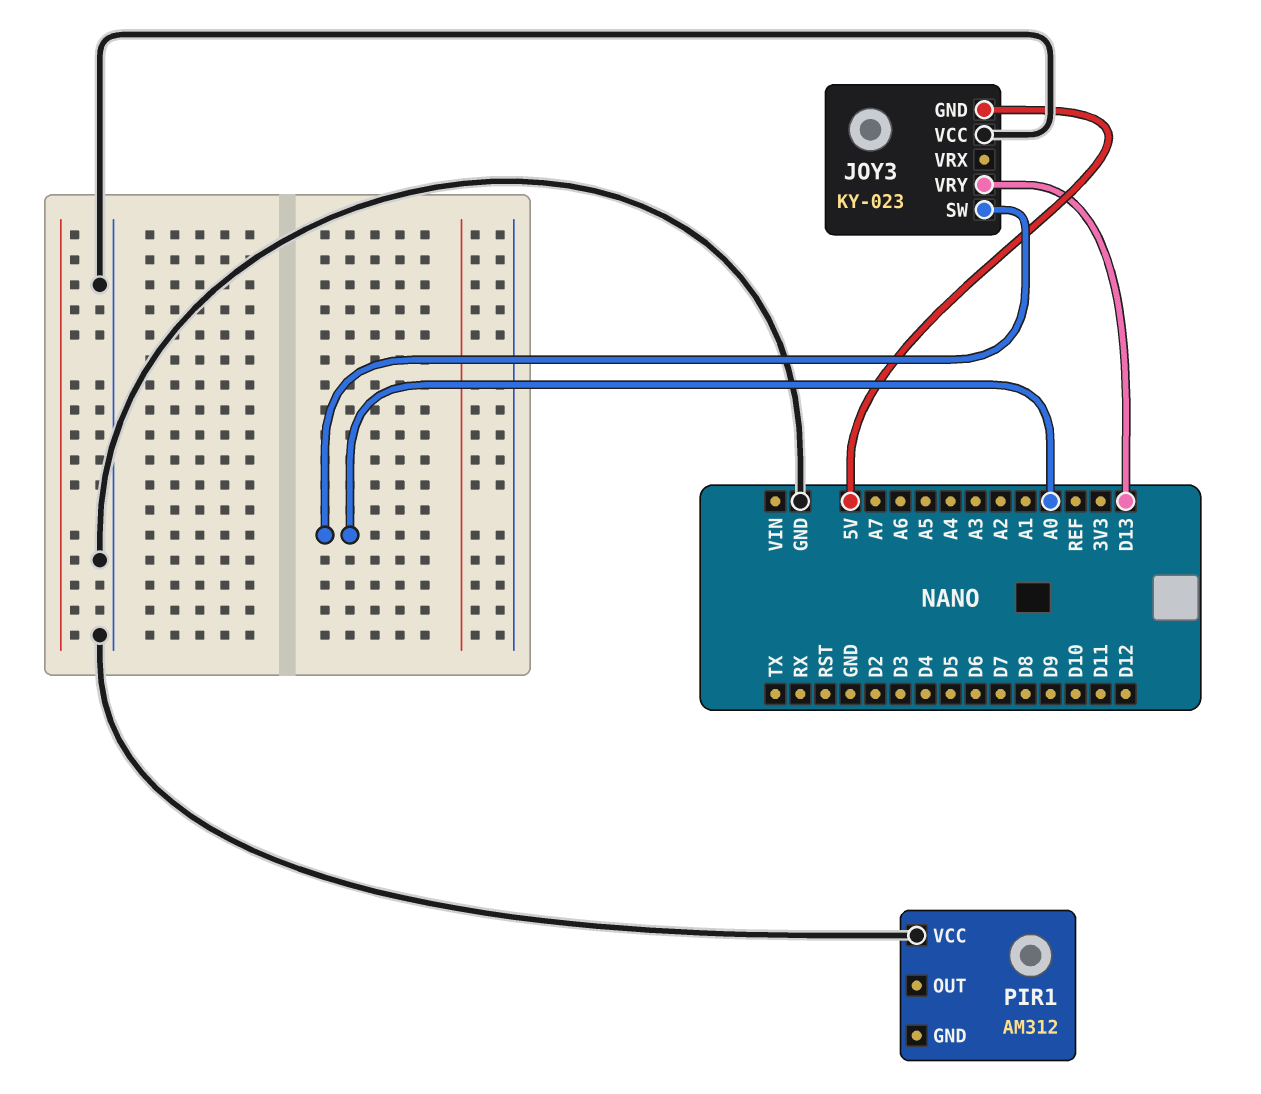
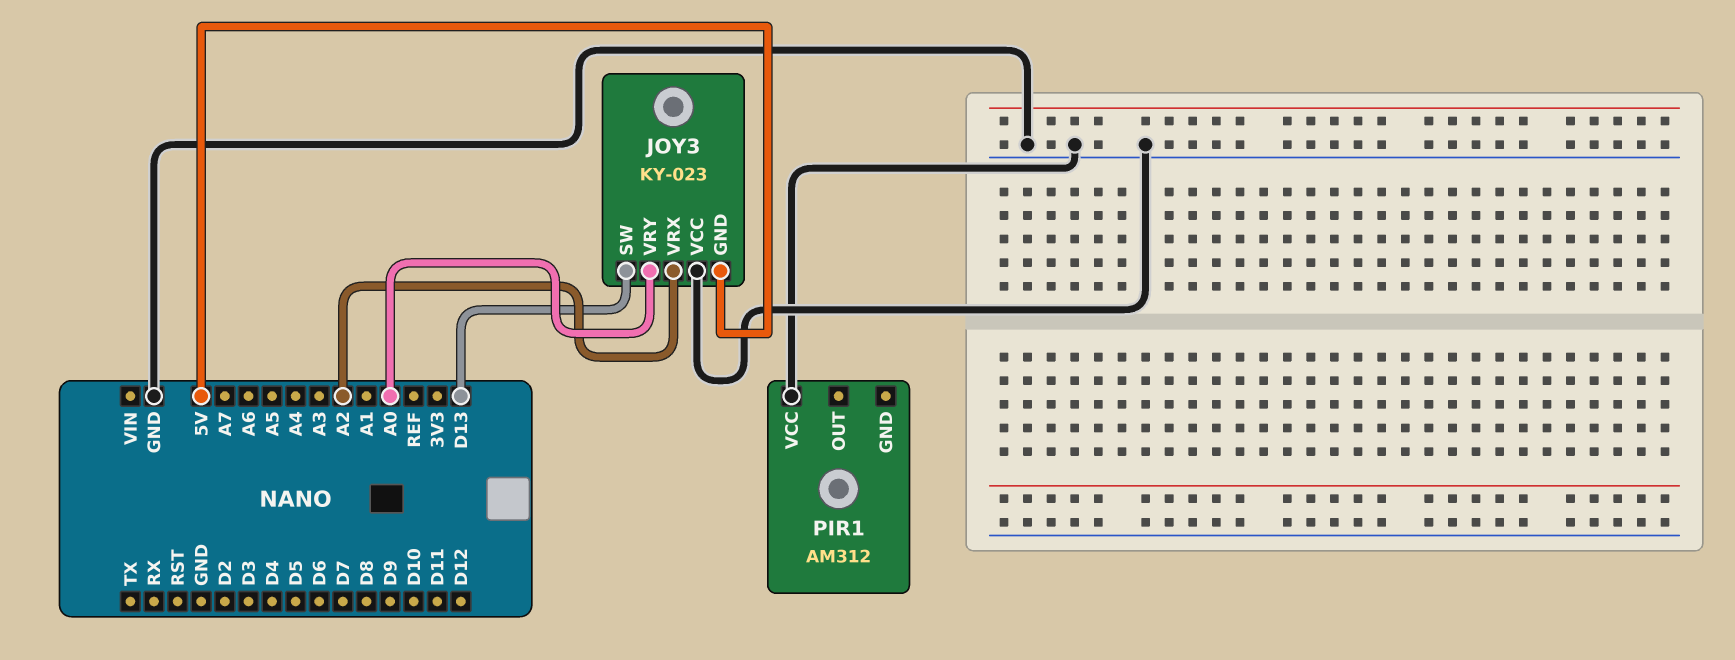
JOY3 pin SW: A0 -> D13
JOY3 pin VRX: none -> A2
JOY3 pin VRY: D13 -> A0

